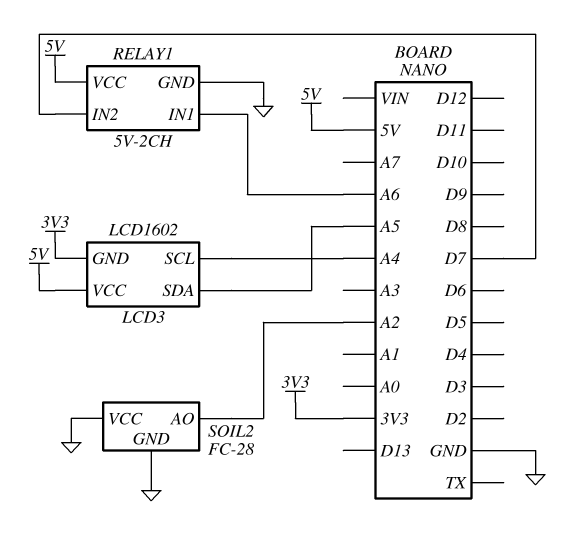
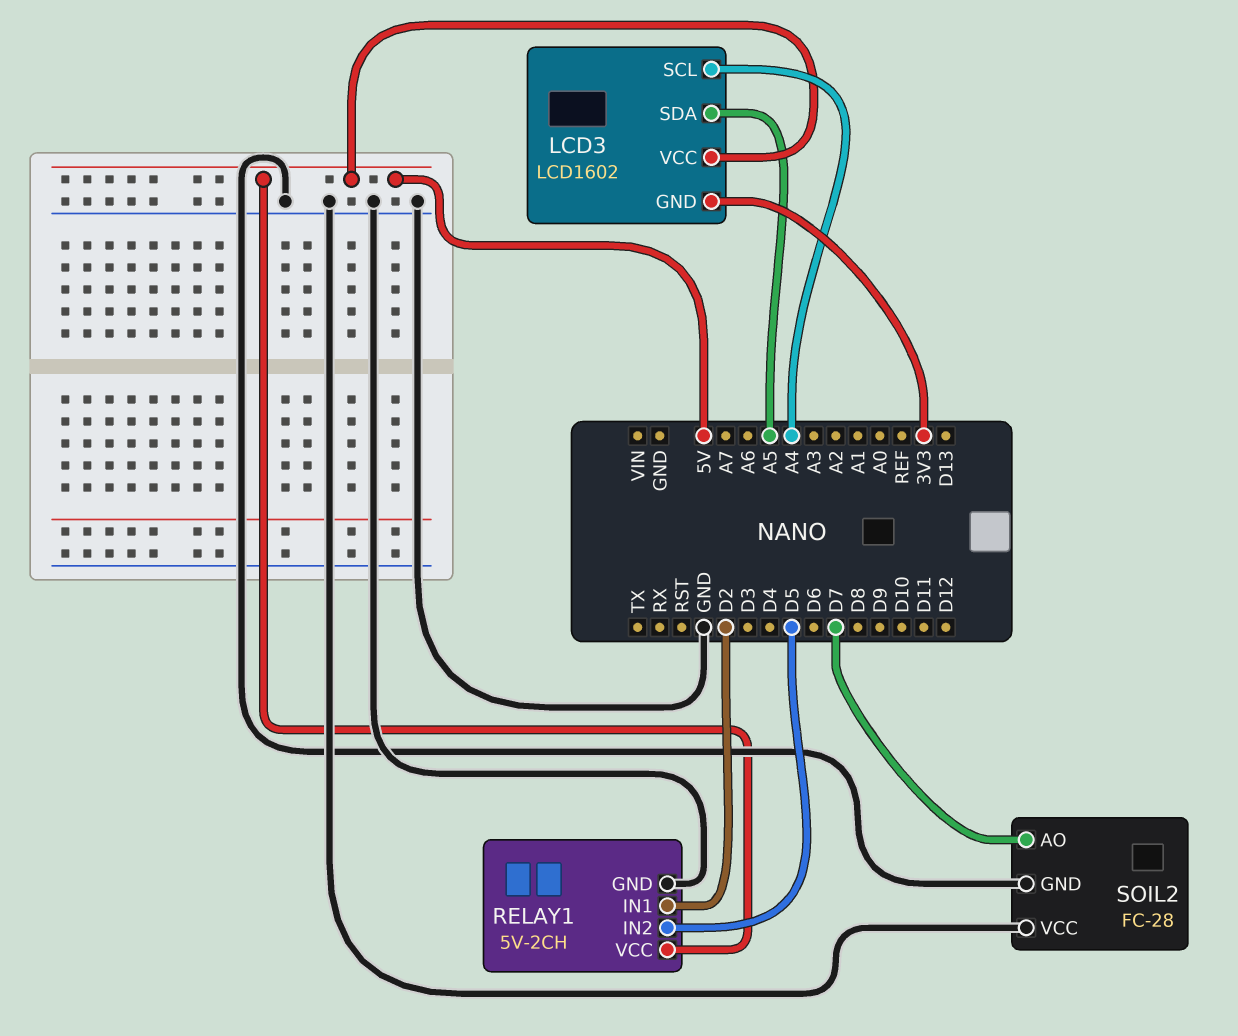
RELAY1 pin IN1: A6 -> D2
RELAY1 pin IN2: D7 -> D5
SOIL2 pin AO: A2 -> D7

